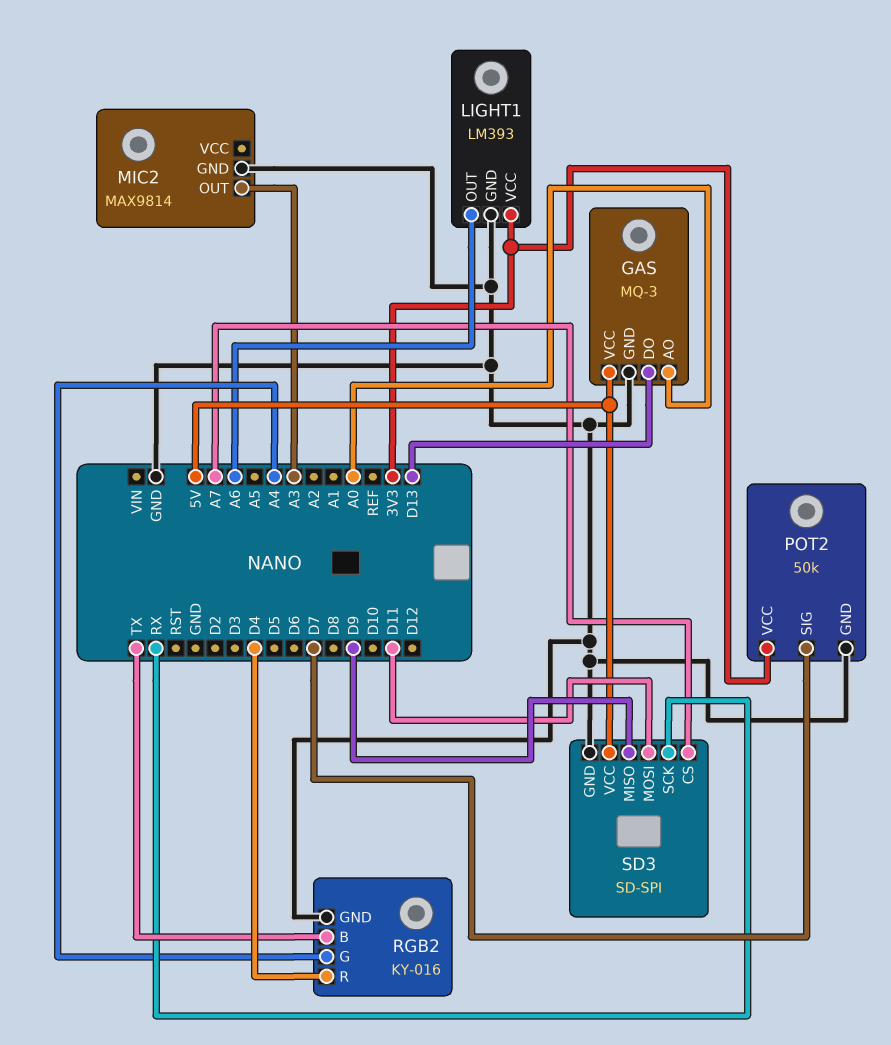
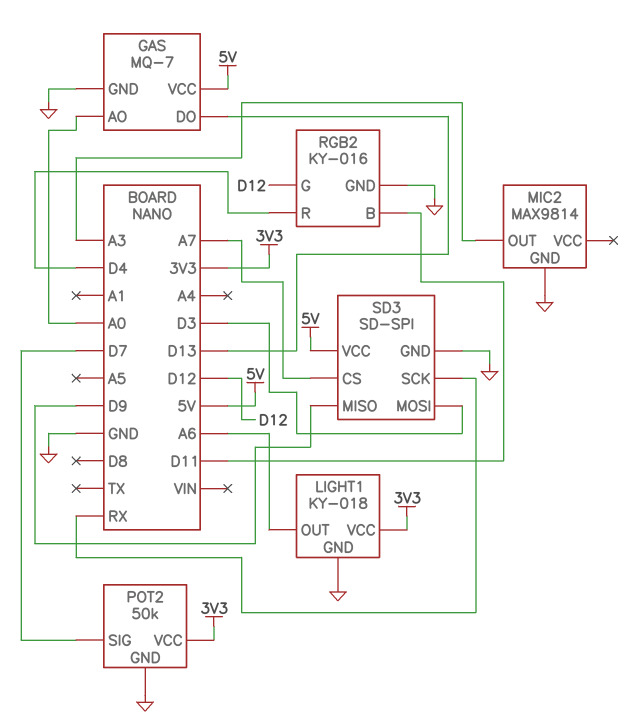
GAS: MQ-3 -> MQ-7
LIGHT1: LM393 -> KY-018
RGB2 pin B: TX -> D11
RGB2 pin G: A4 -> D12
SD3 pin MOSI: D11 -> D3

